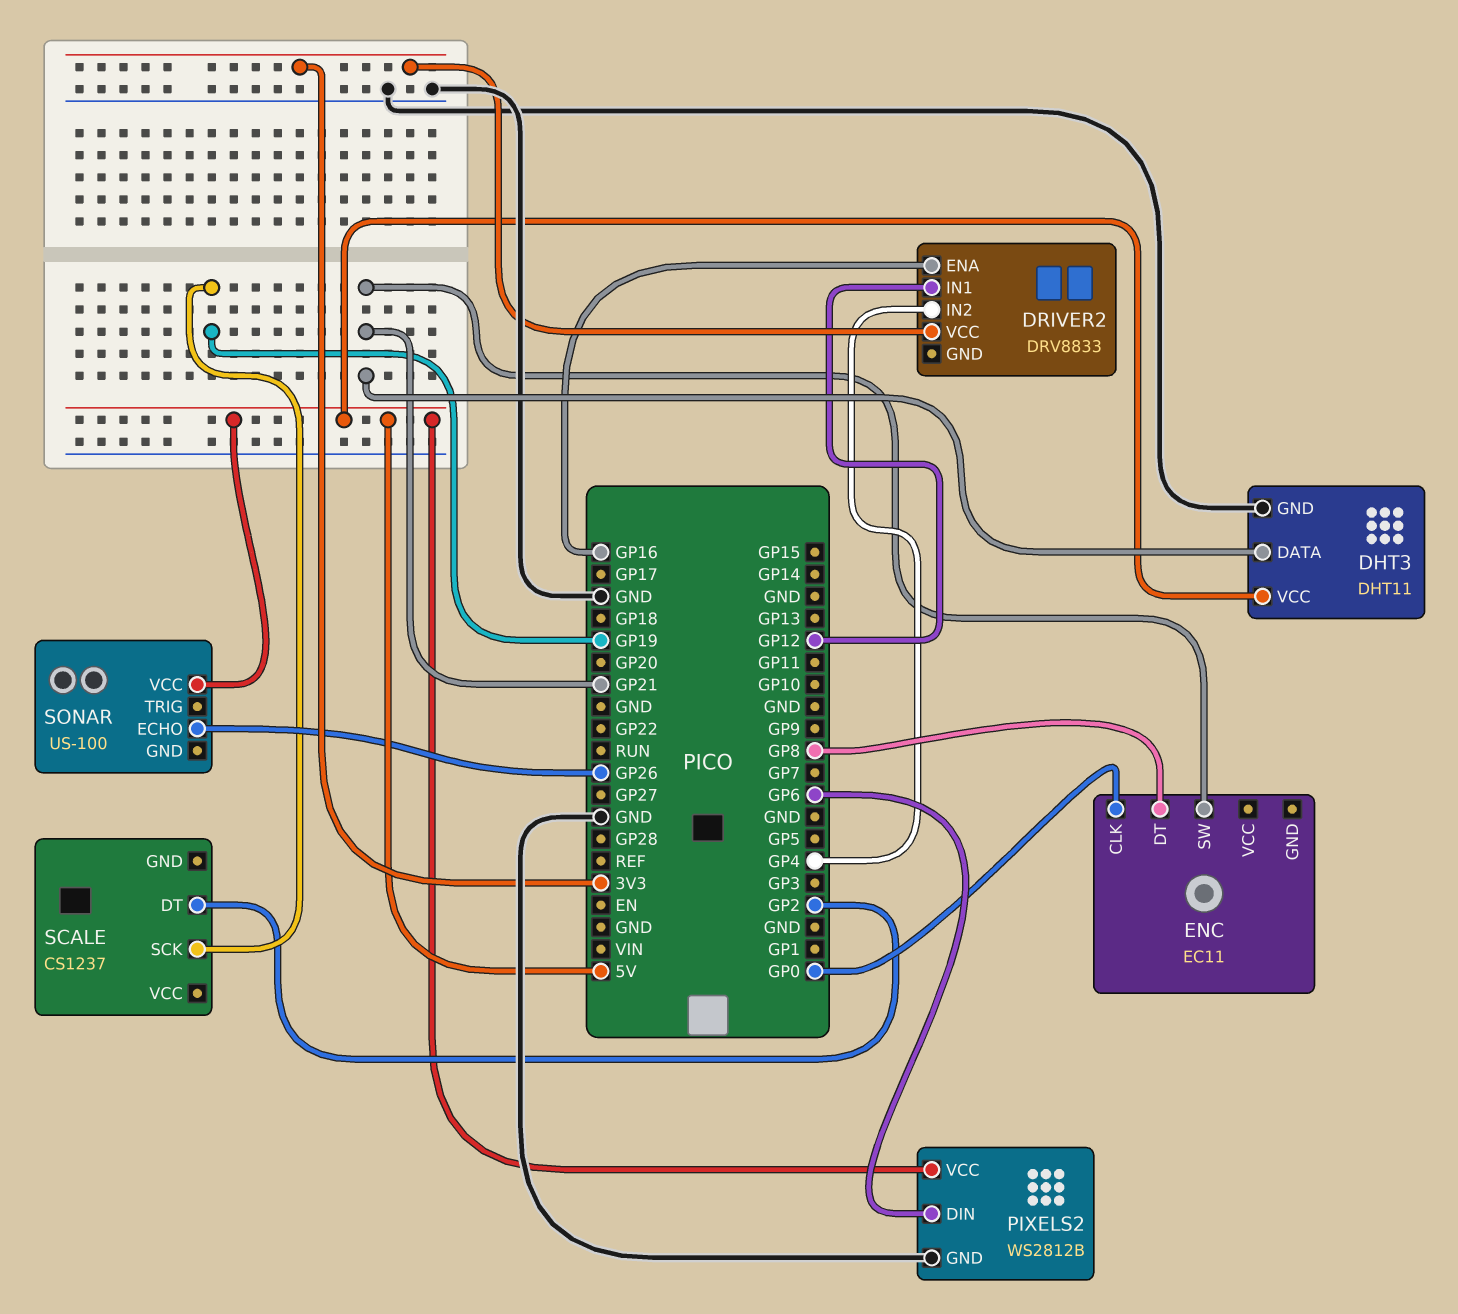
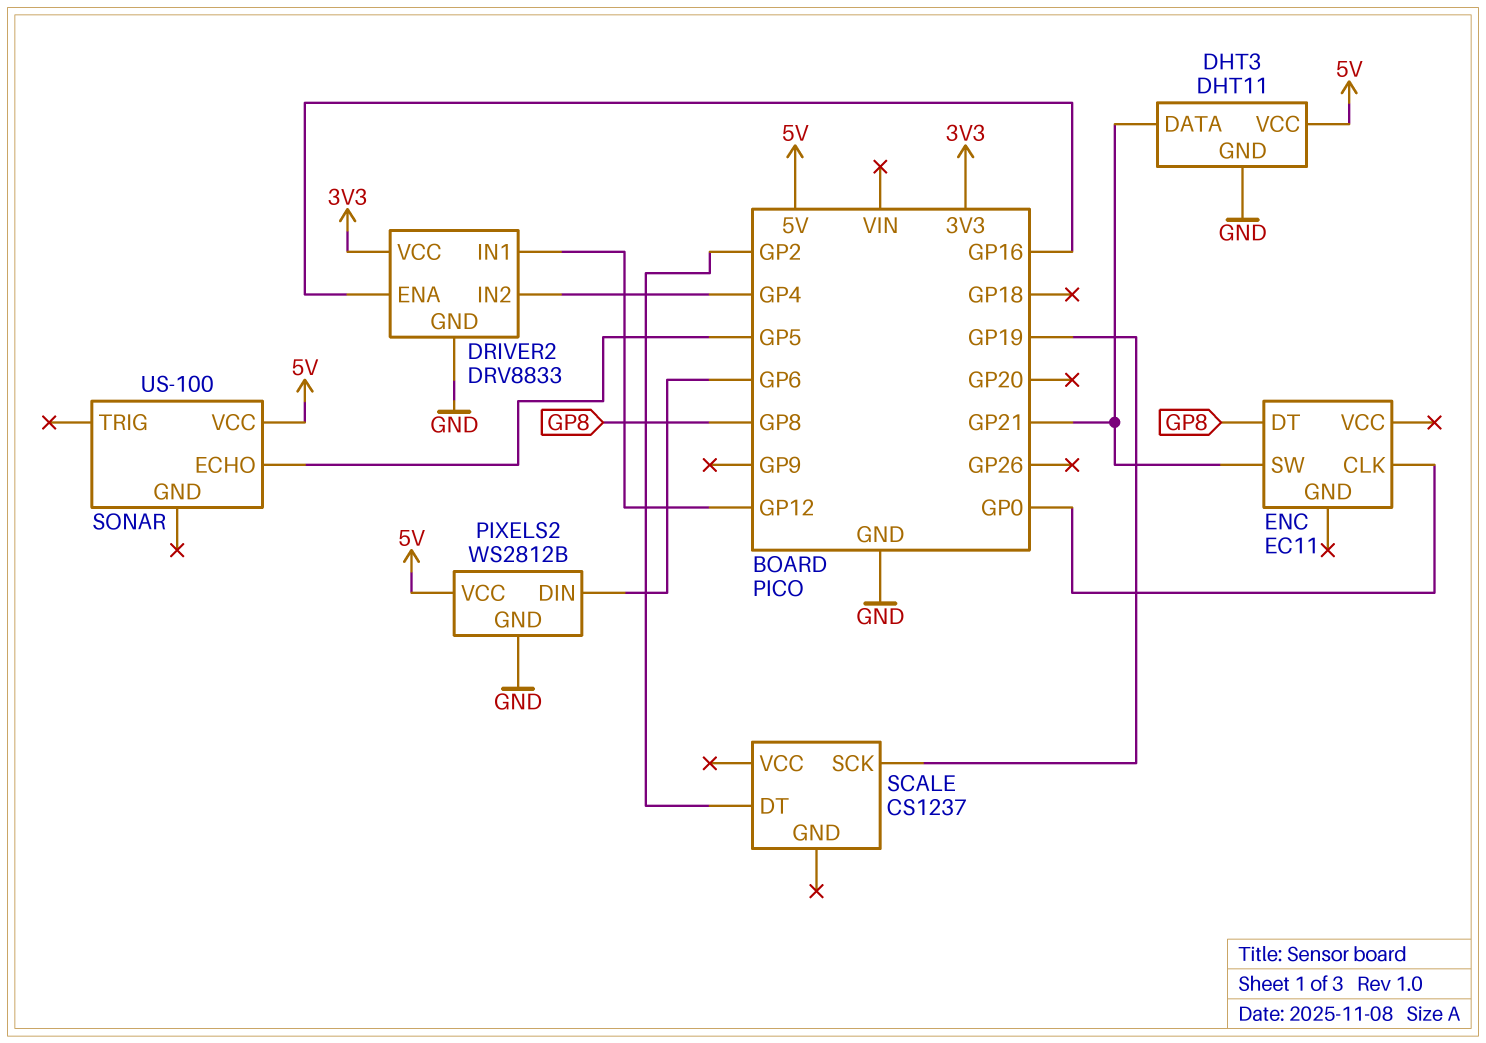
DRIVER2 pin GND: none -> GND
SONAR pin ECHO: GP26 -> GP5

